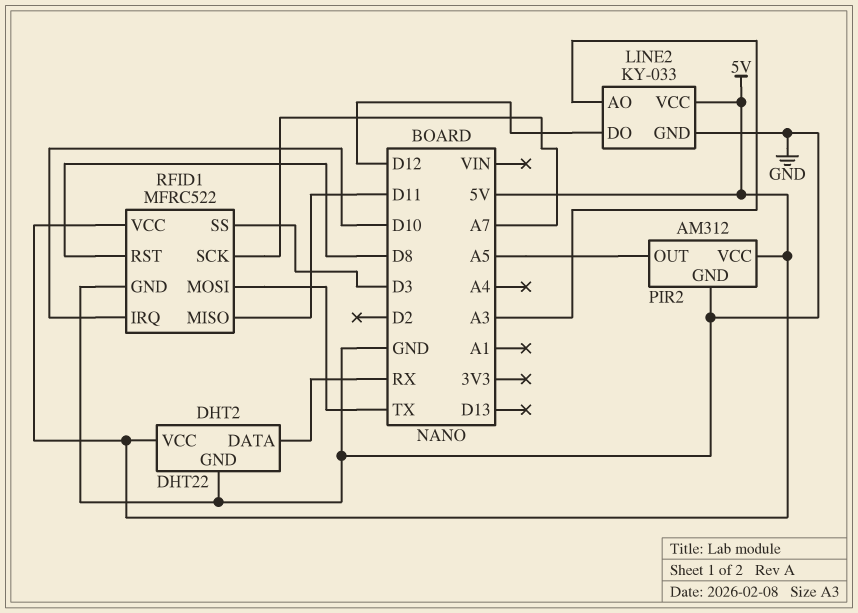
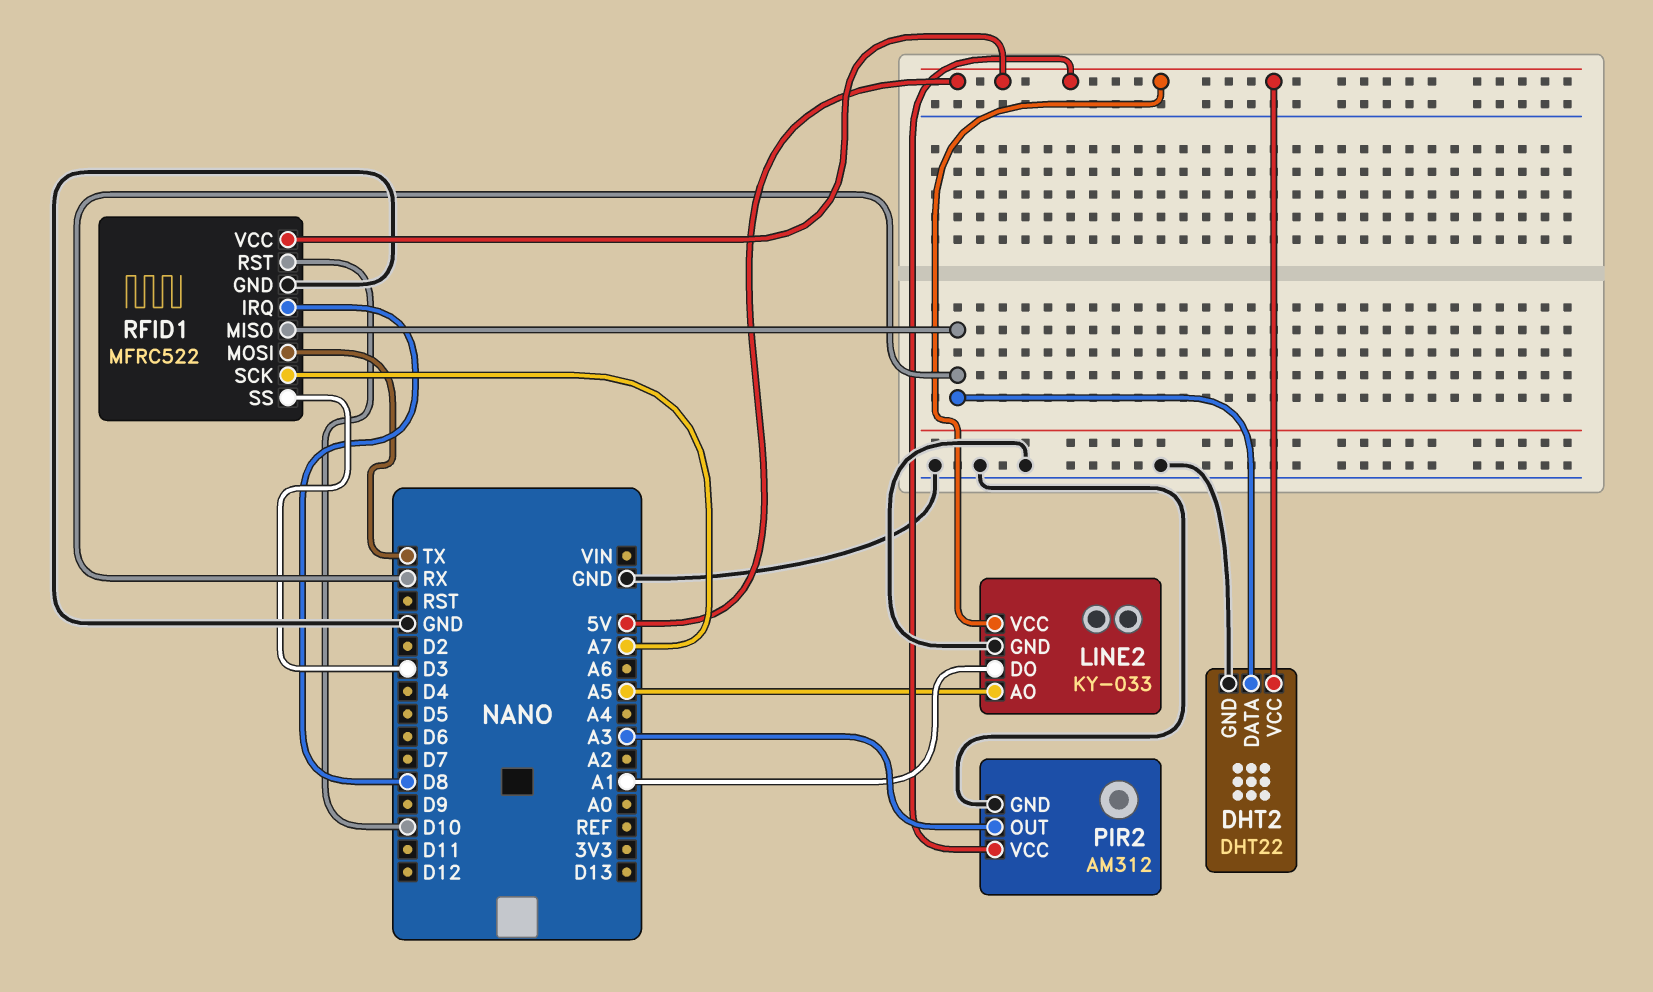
LINE2 pin AO: A3 -> A5
LINE2 pin DO: D12 -> A1
PIR2 pin OUT: A5 -> A3
RFID1 pin IRQ: D10 -> D8
RFID1 pin MISO: D11 -> RX
RFID1 pin RST: D8 -> D10

